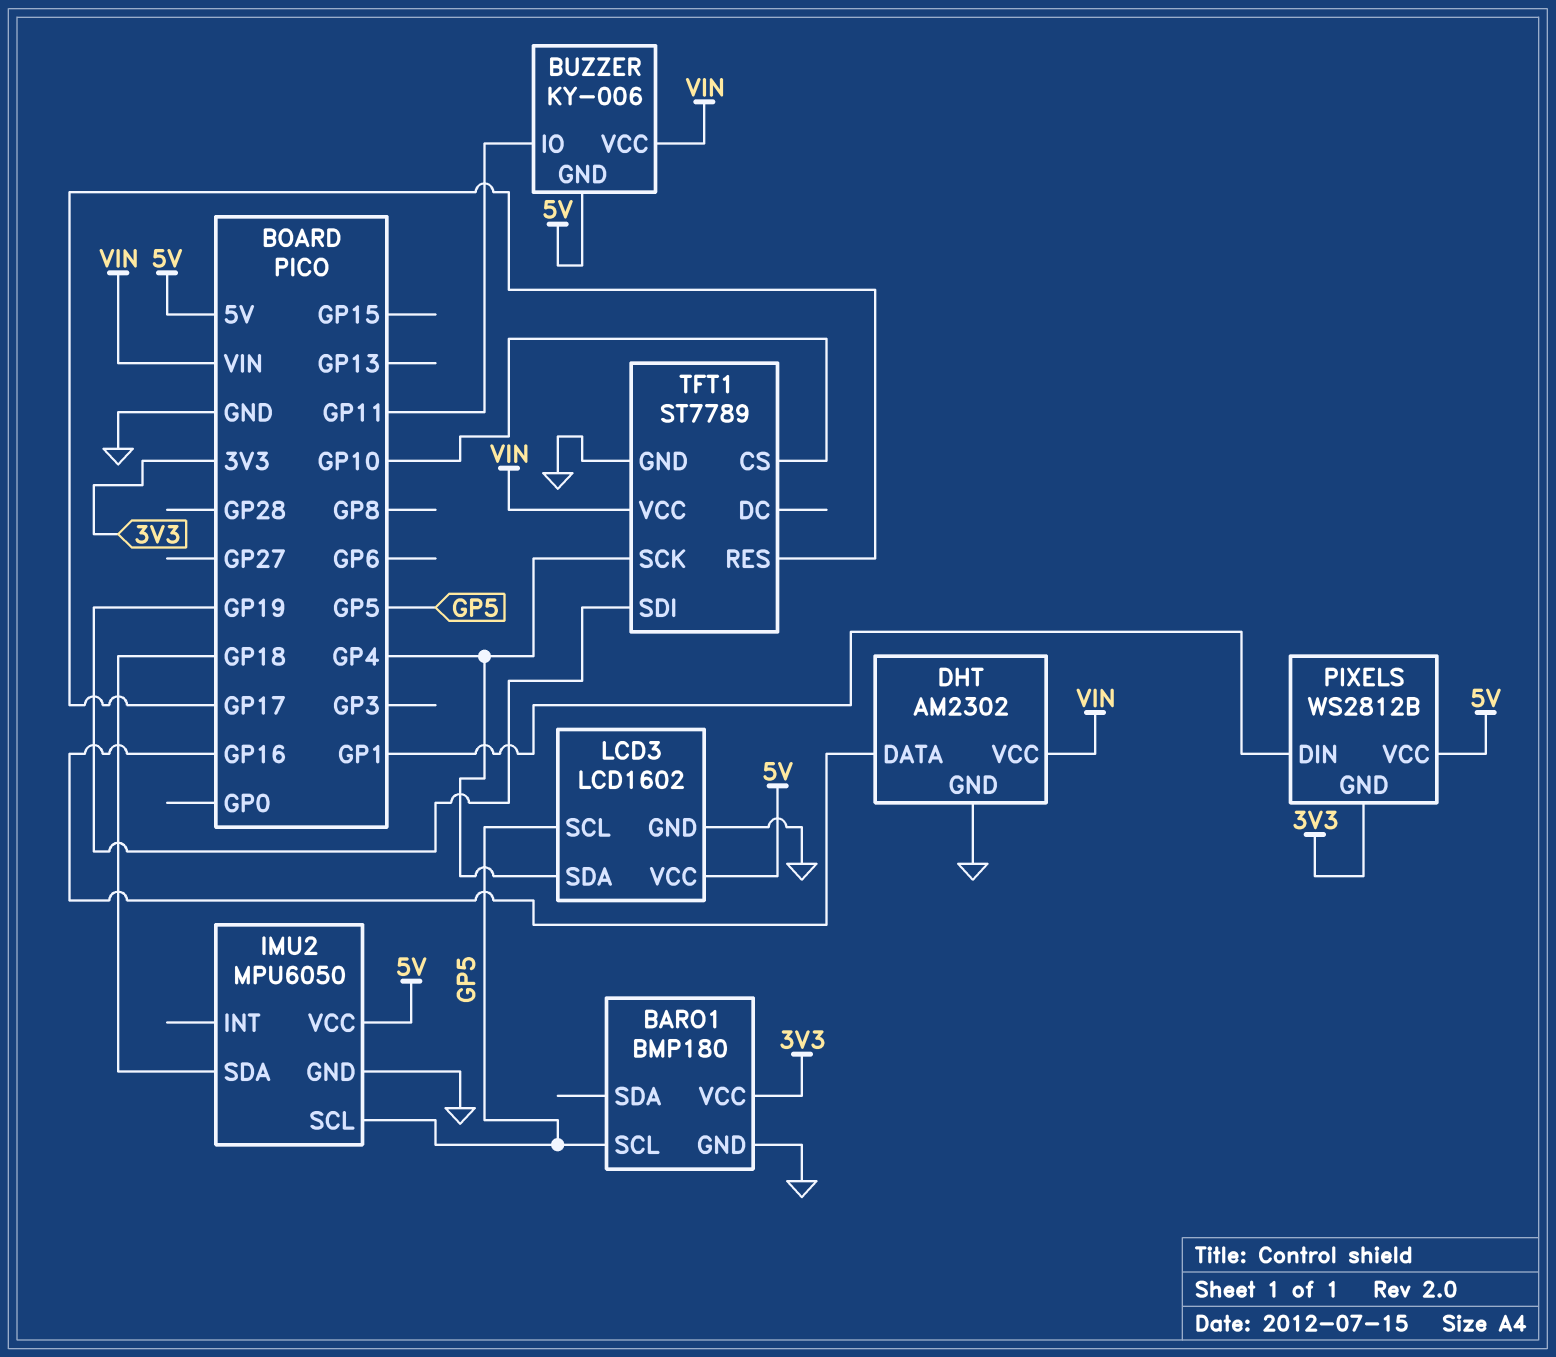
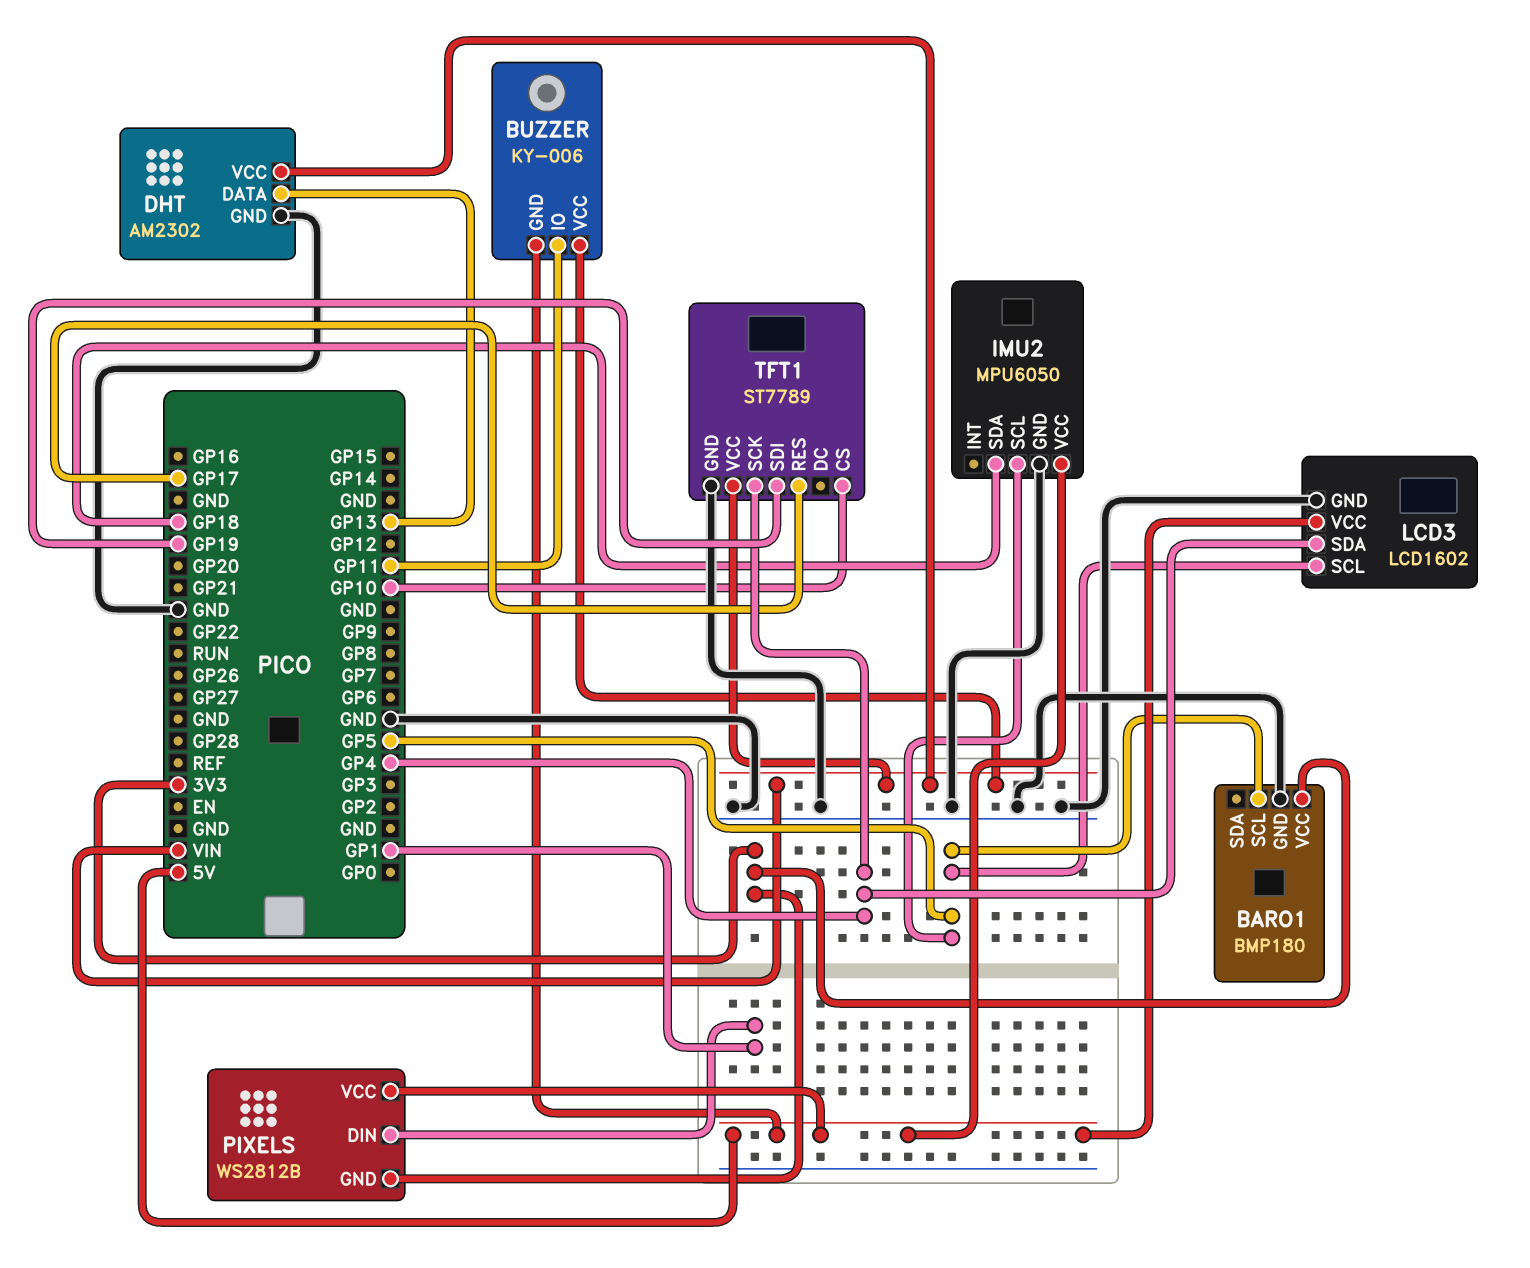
DHT pin DATA: GP16 -> GP13

